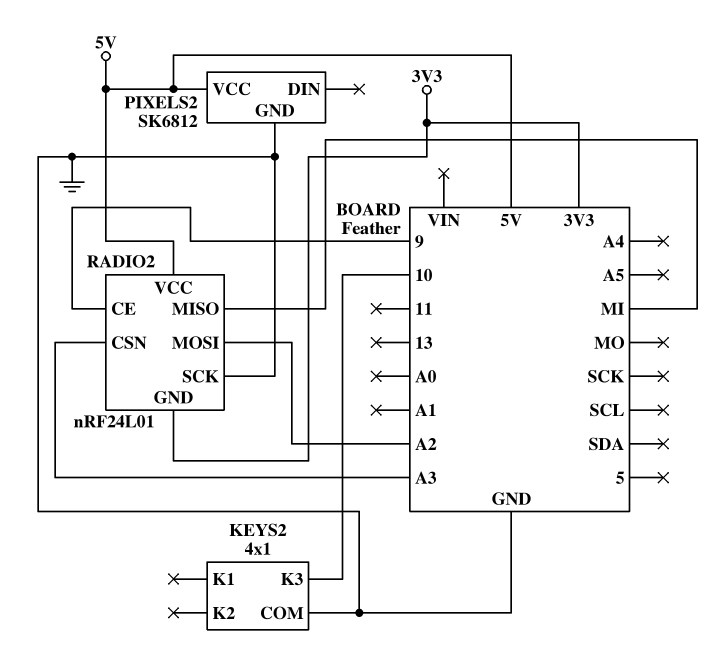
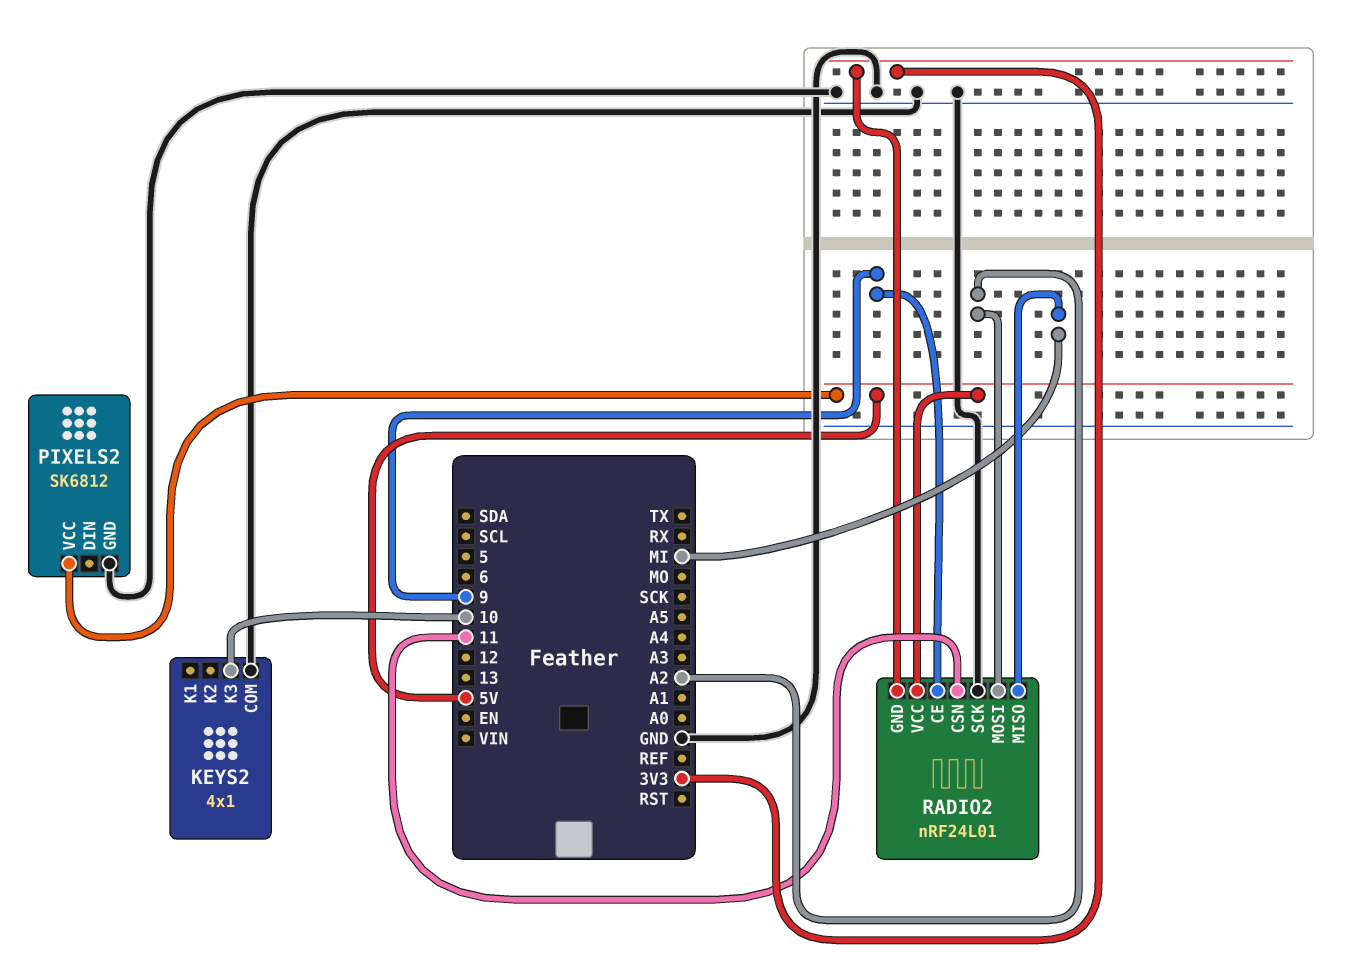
RADIO2 pin CSN: A3 -> 11

